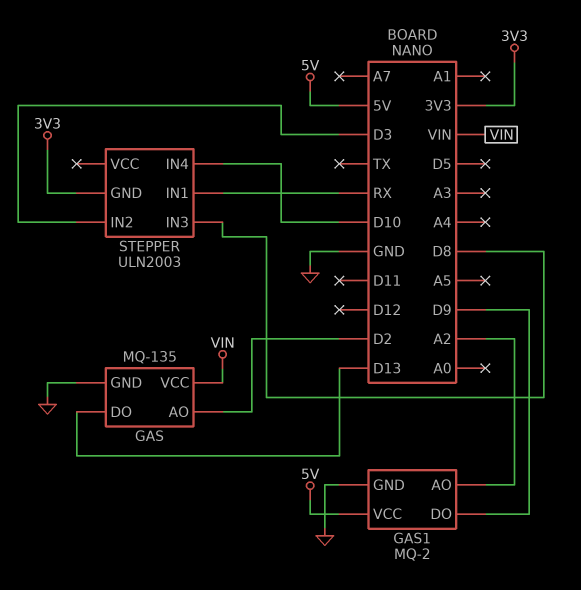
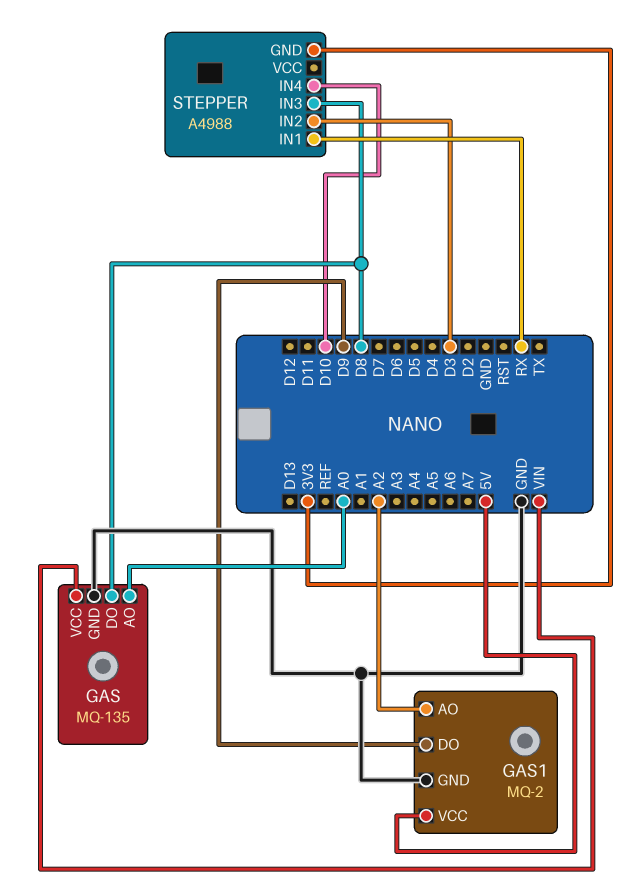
GAS pin AO: D2 -> A0
GAS pin DO: D13 -> D8
STEPPER: ULN2003 -> A4988

